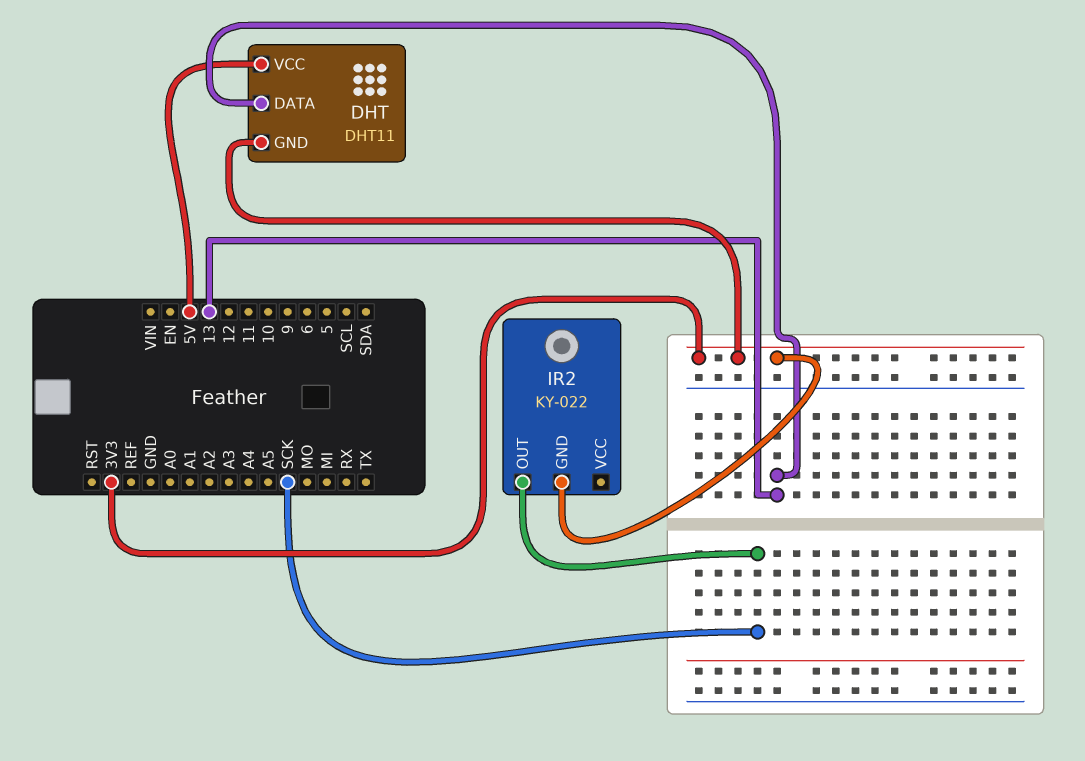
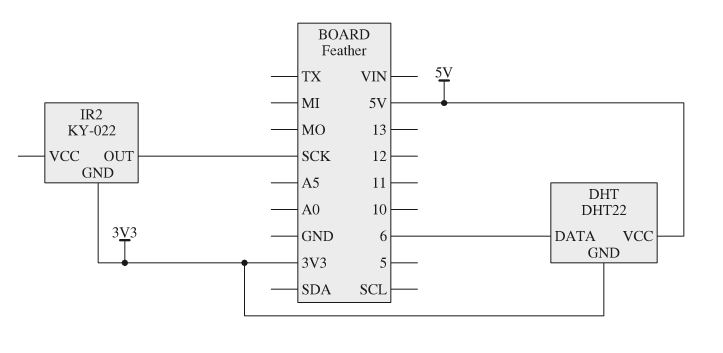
DHT: DHT11 -> DHT22
DHT pin DATA: 13 -> 6

